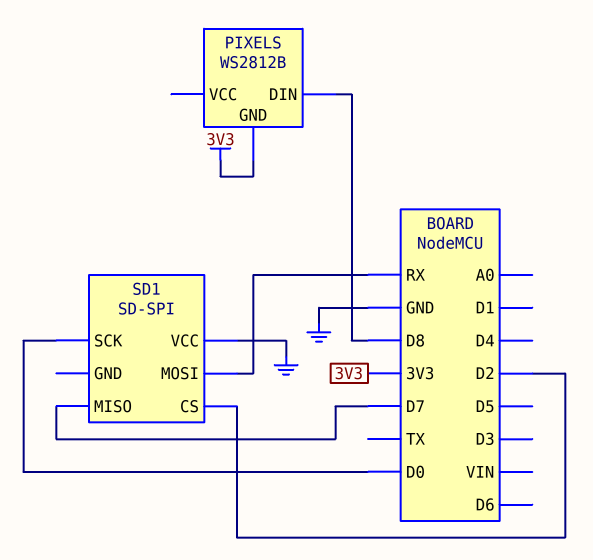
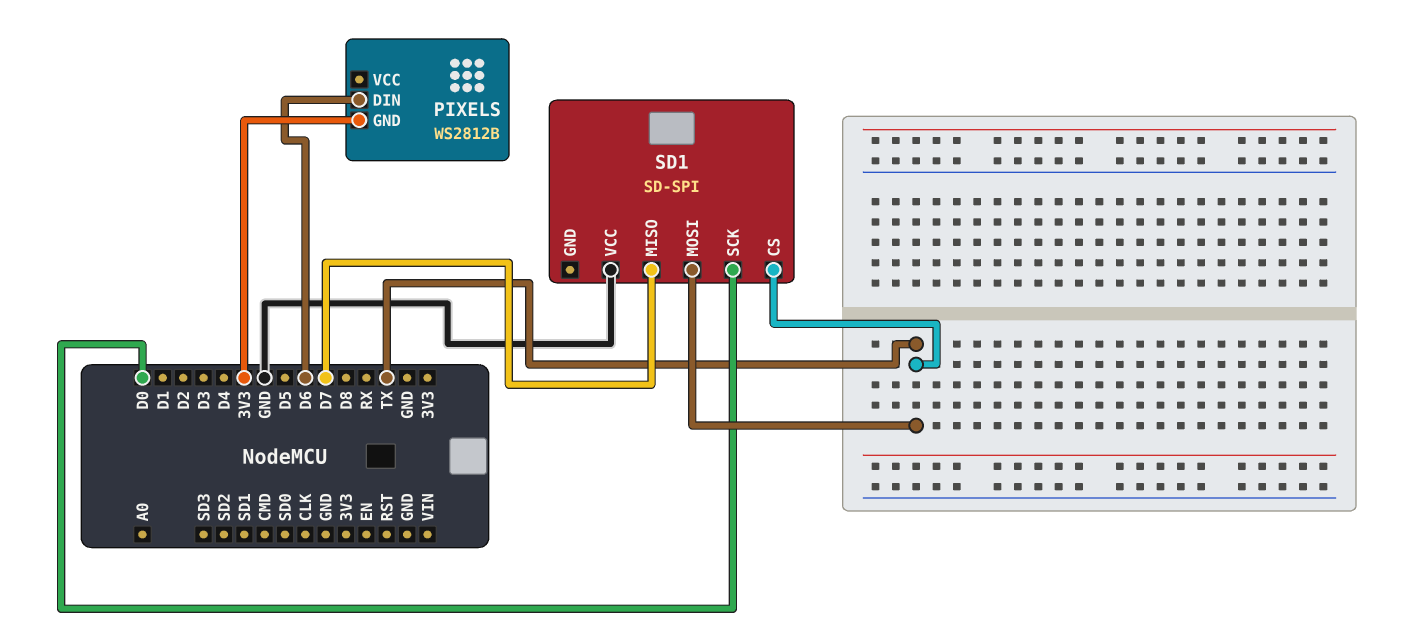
PIXELS pin DIN: D8 -> D6
SD1 pin CS: D2 -> TX
SD1 pin MOSI: RX -> TX

